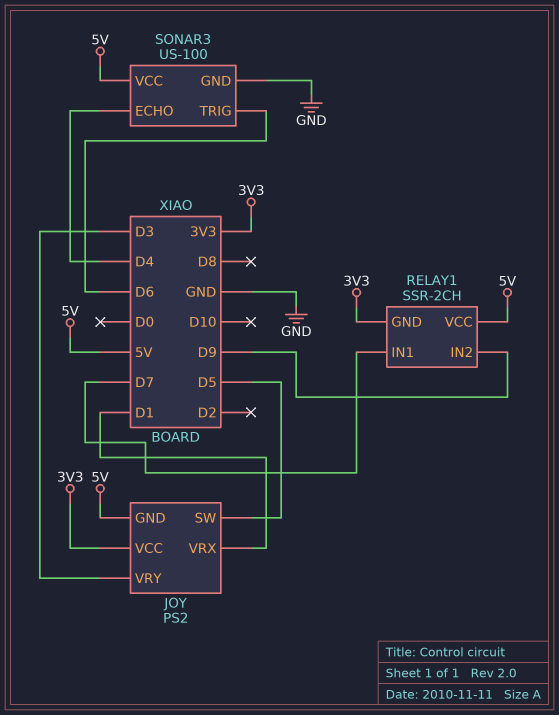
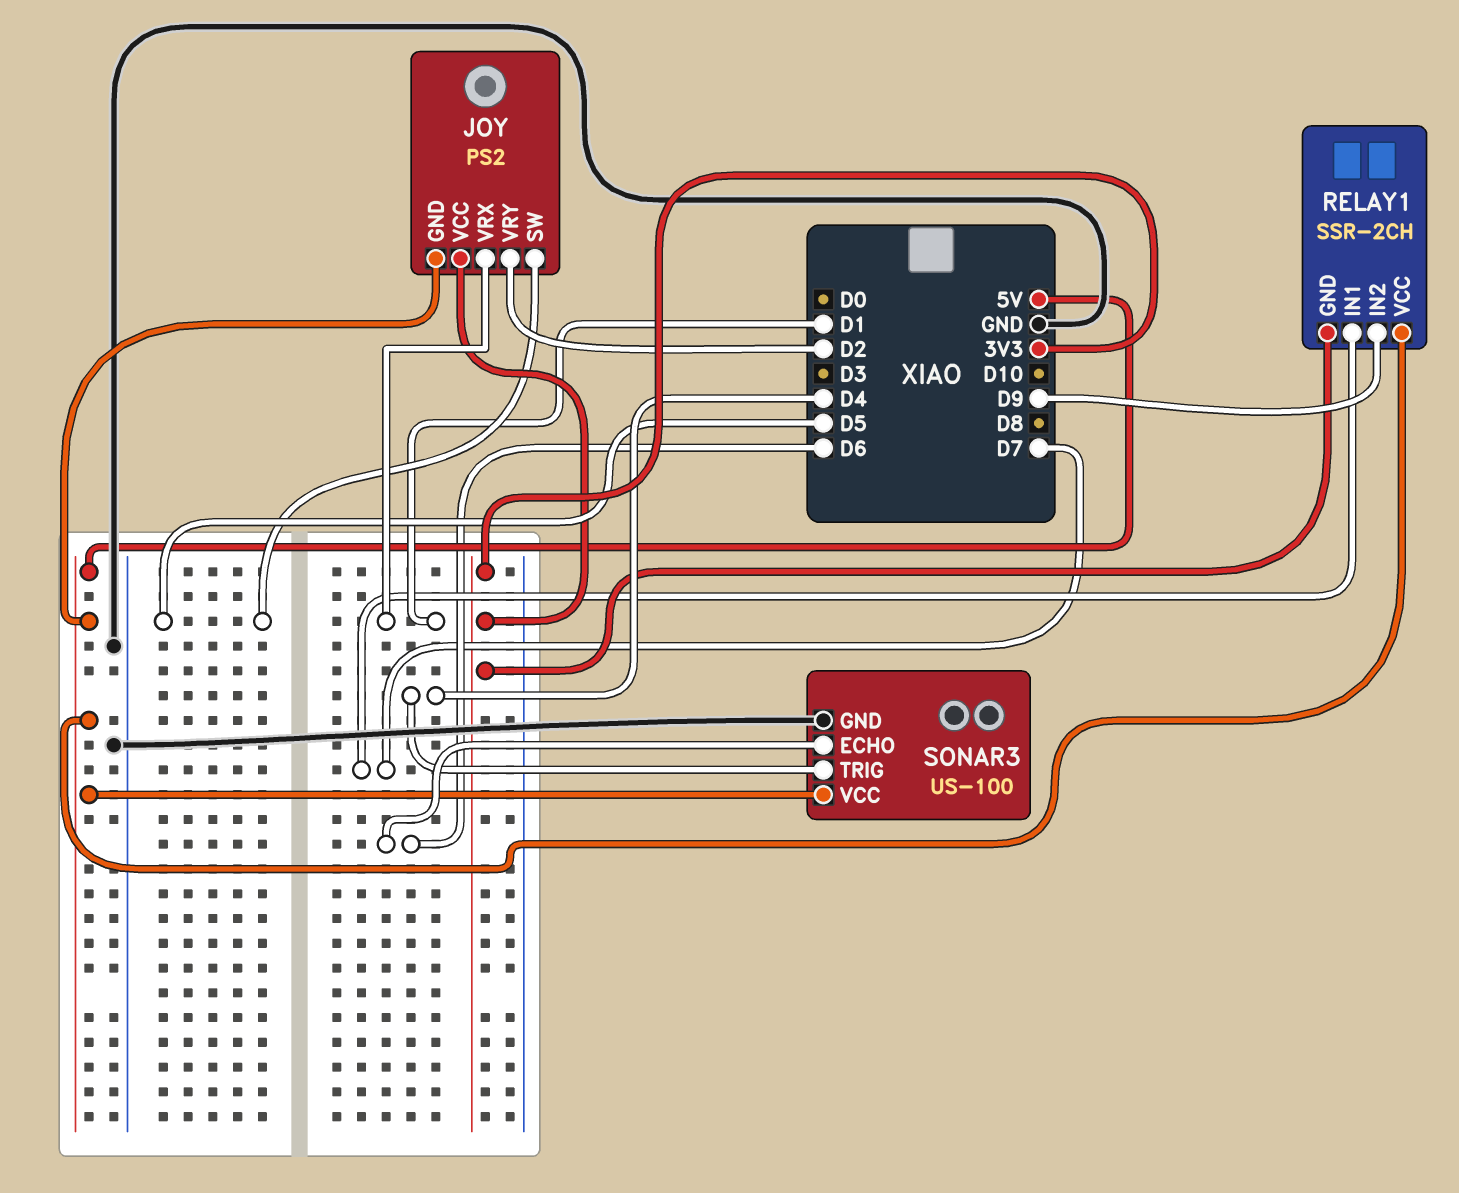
JOY pin VRY: D3 -> D2
SONAR3 pin ECHO: D4 -> D6
SONAR3 pin TRIG: D6 -> D4

